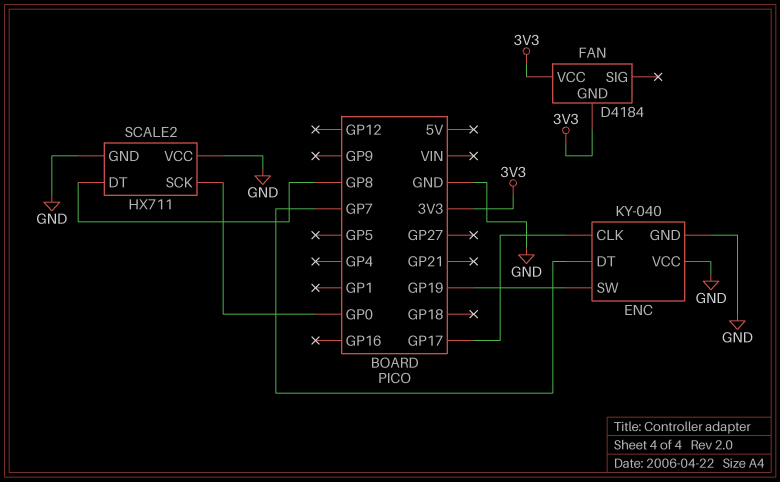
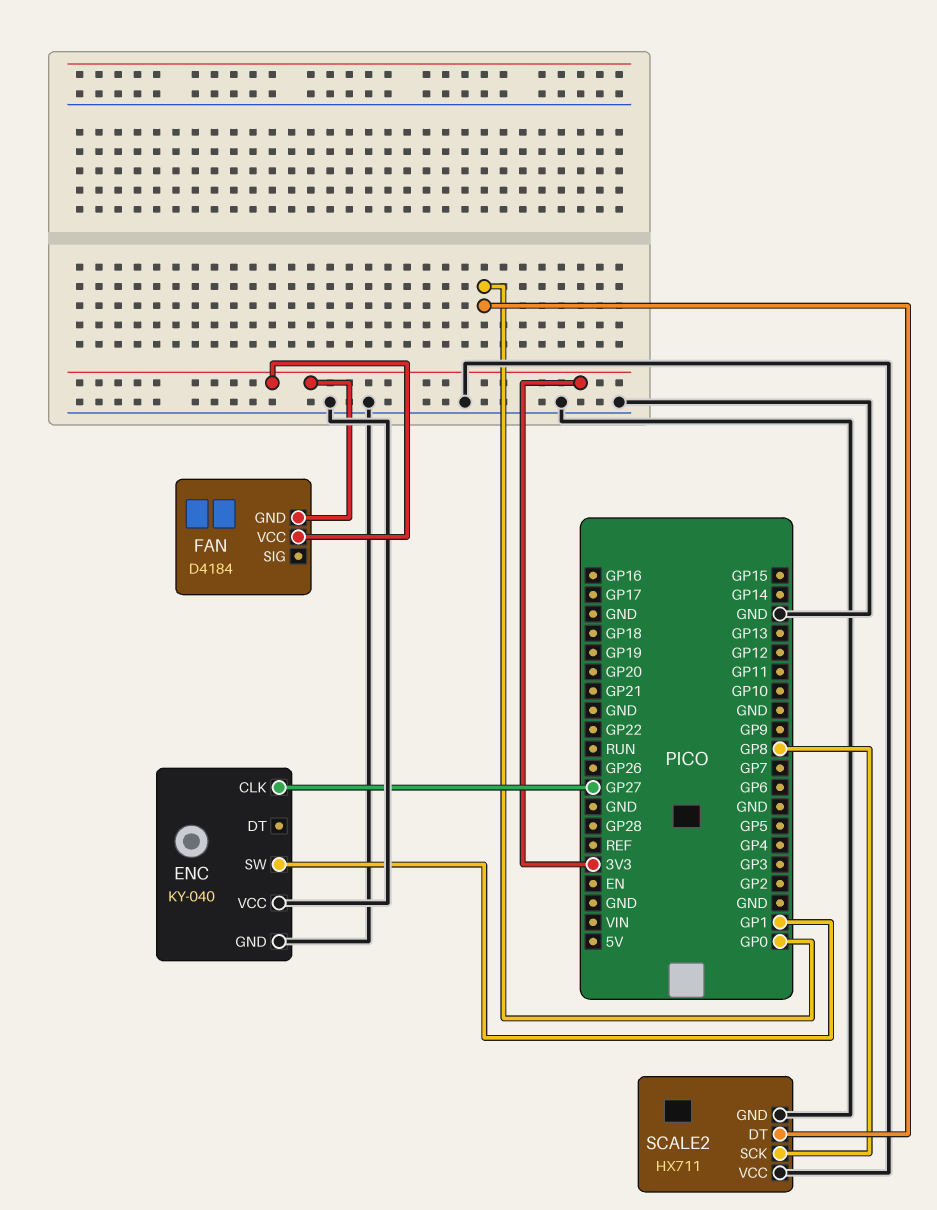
ENC pin CLK: GP17 -> GP27
ENC pin DT: GP7 -> none
ENC pin SW: GP19 -> GP1
SCALE2 pin DT: GP8 -> GP0
SCALE2 pin SCK: GP0 -> GP8

